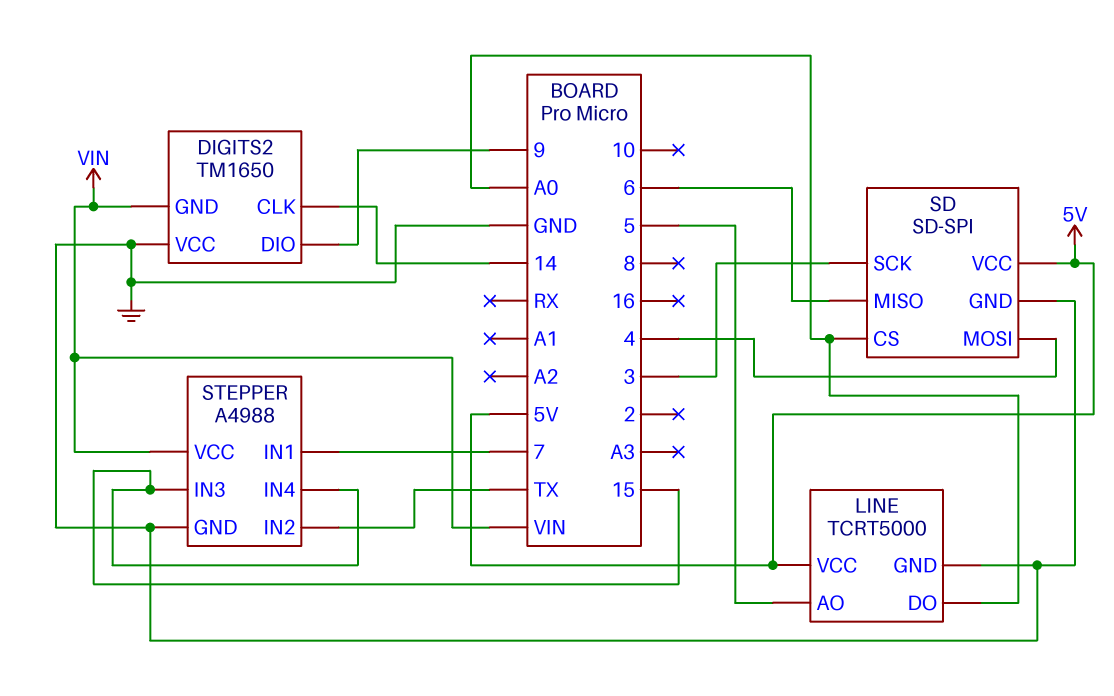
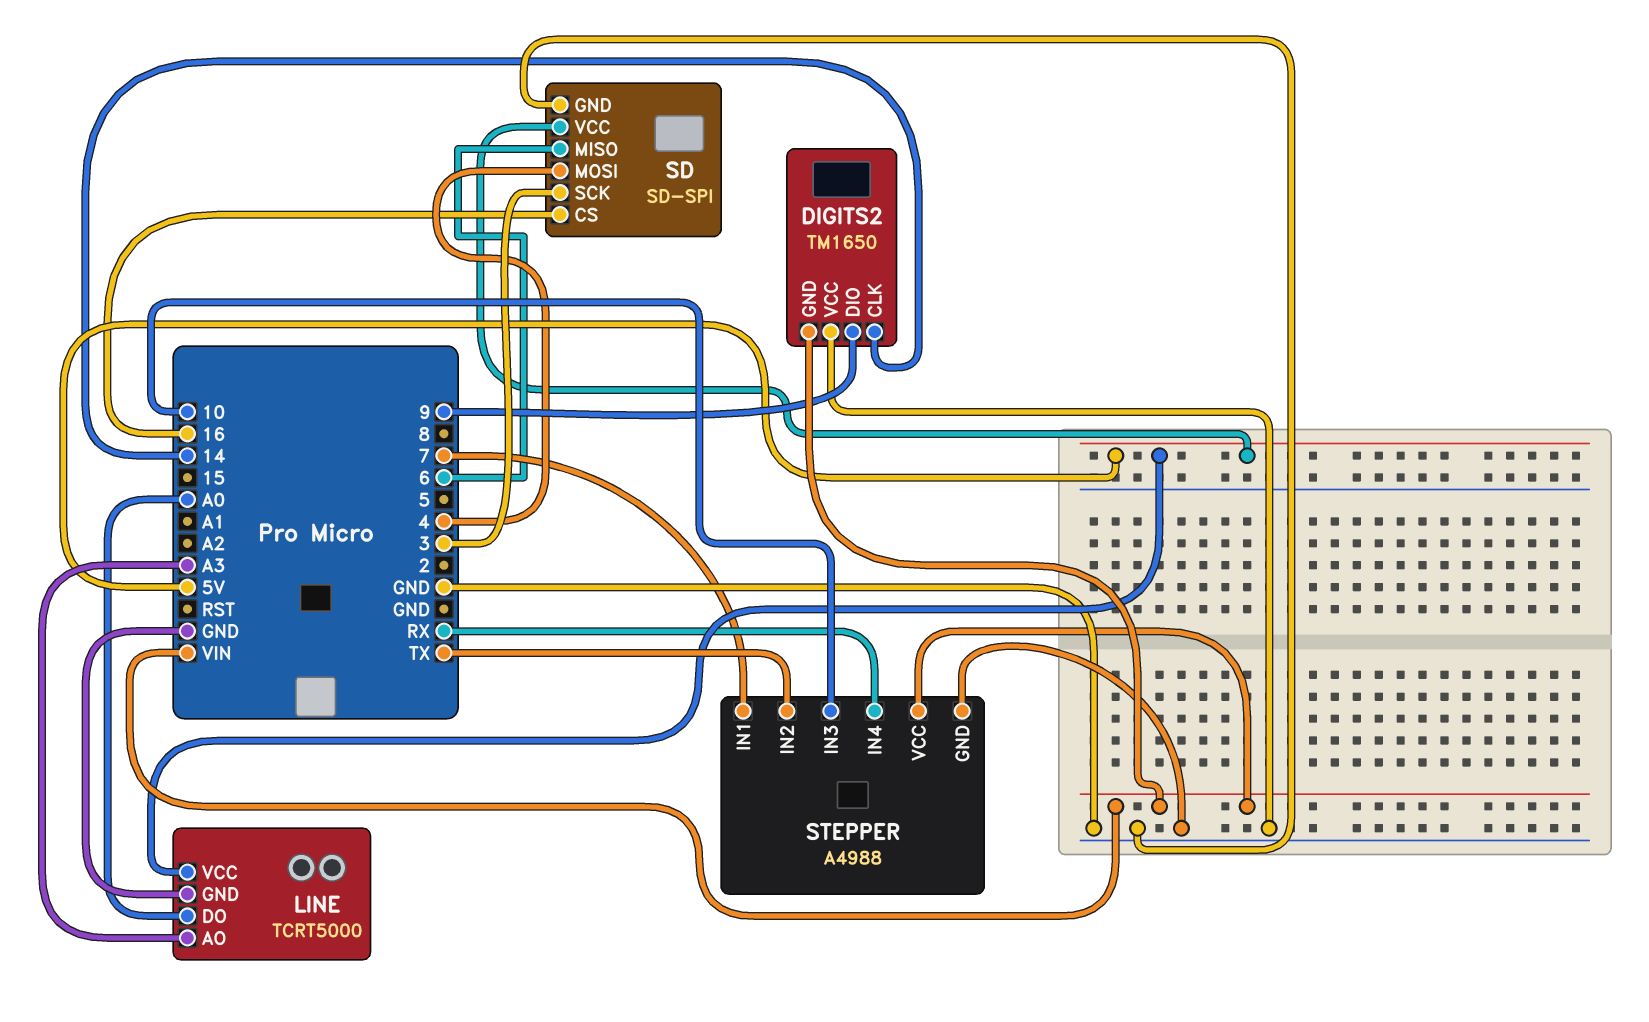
LINE pin AO: 5 -> A3
SD pin CS: A0 -> 16
STEPPER pin IN3: 15 -> 10
STEPPER pin IN4: 15 -> RX

